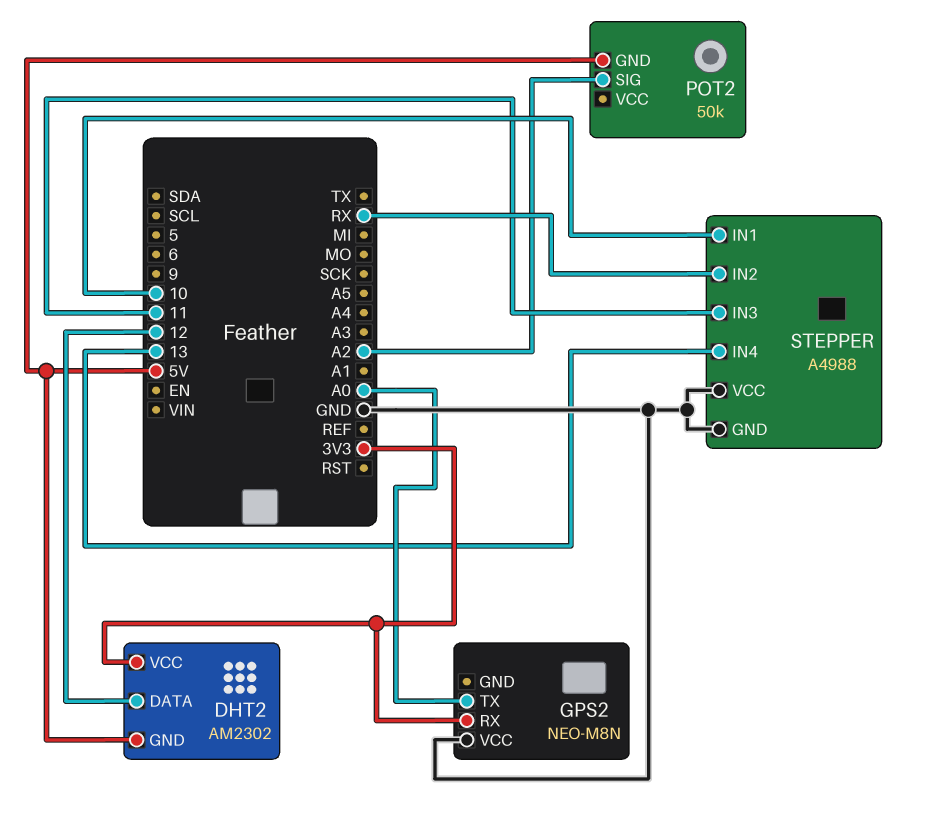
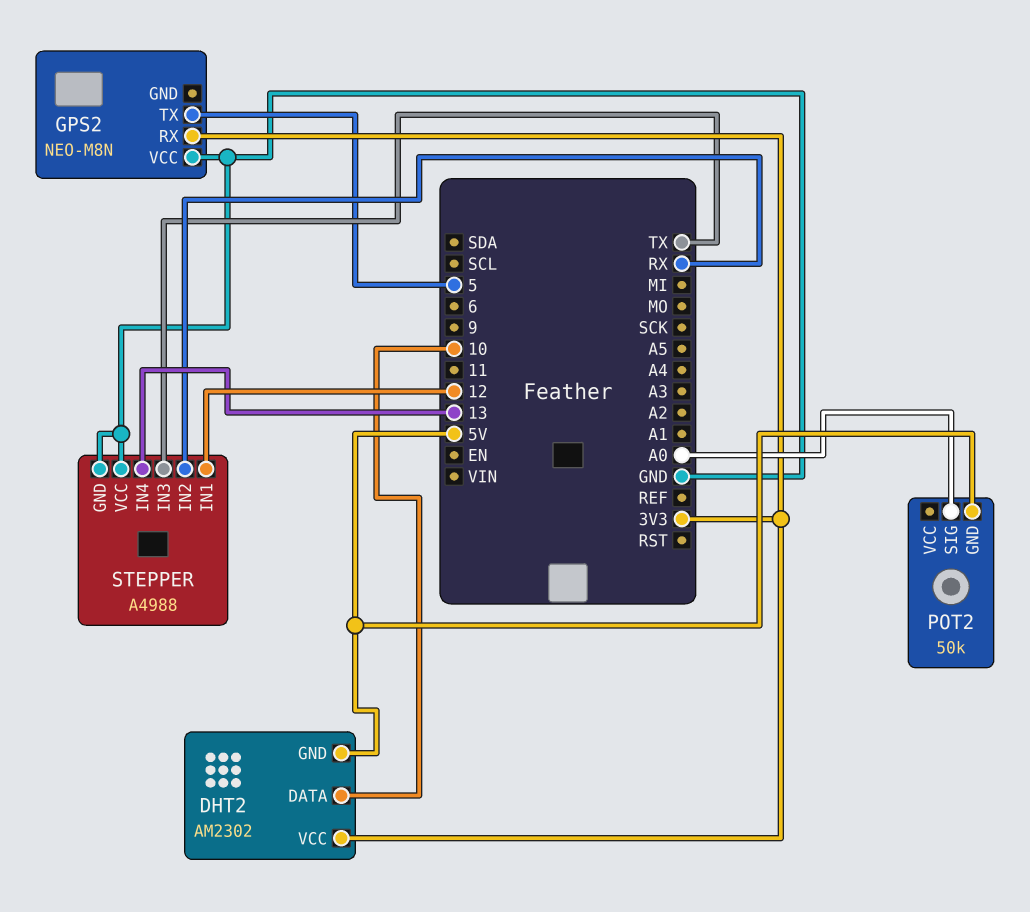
DHT2 pin DATA: 12 -> 10
GPS2 pin TX: A0 -> 5
POT2 pin SIG: A2 -> A0
STEPPER pin IN1: 10 -> 12
STEPPER pin IN3: 11 -> TX

